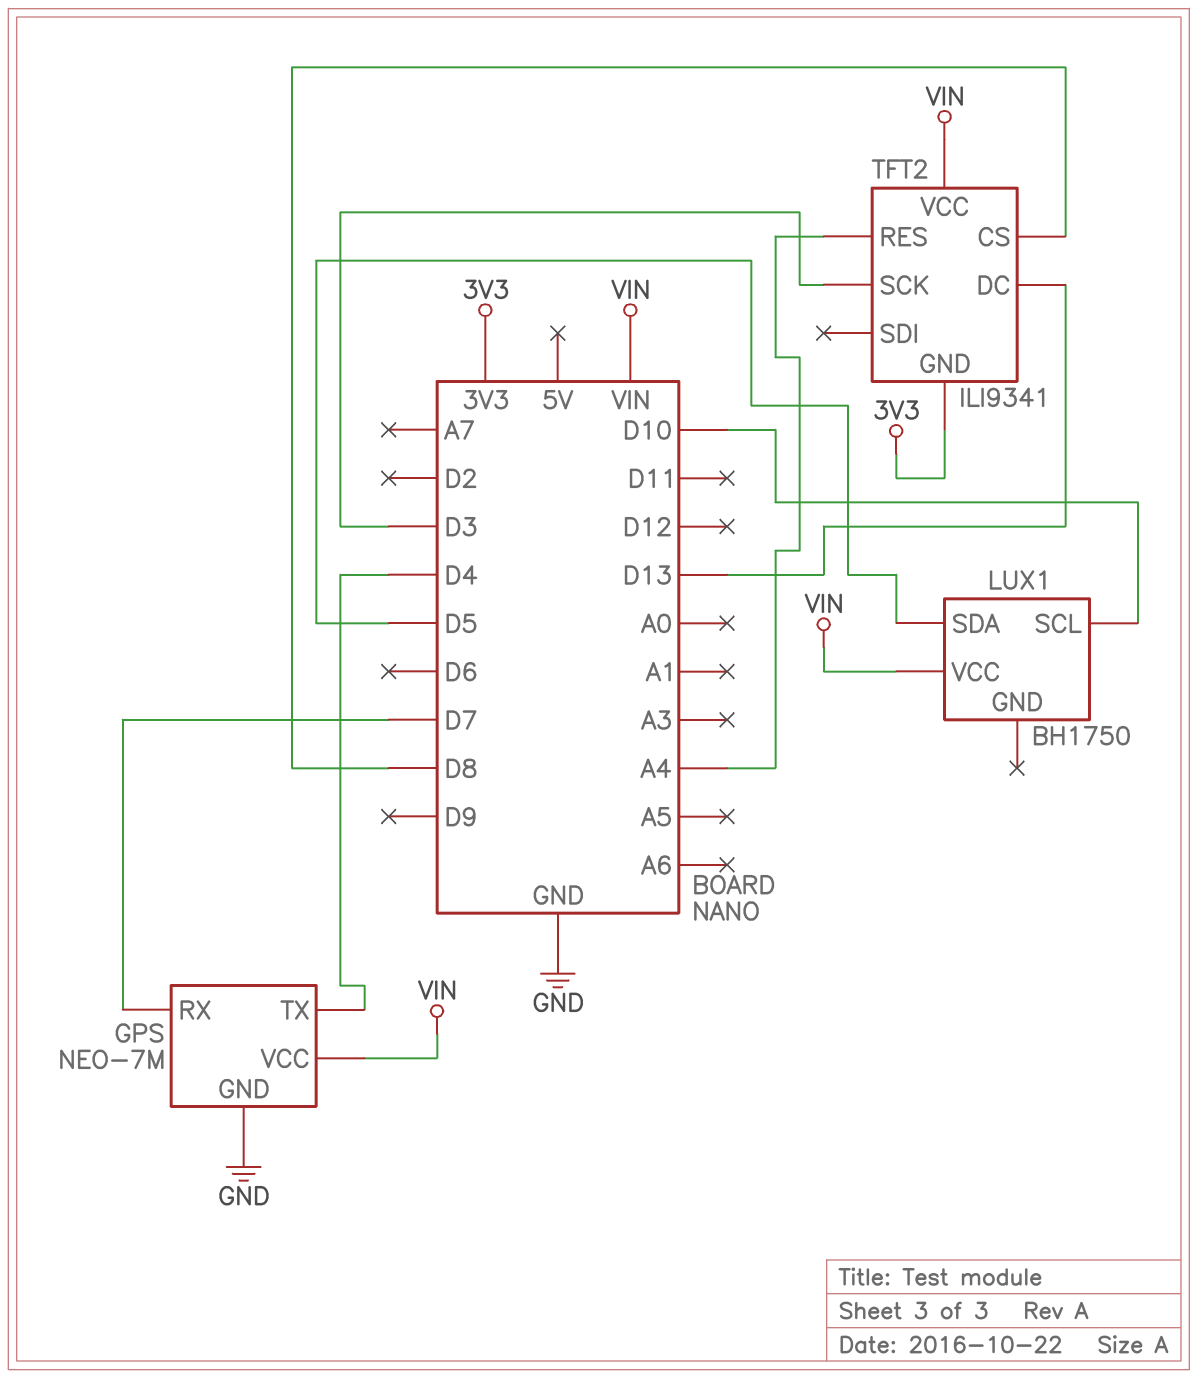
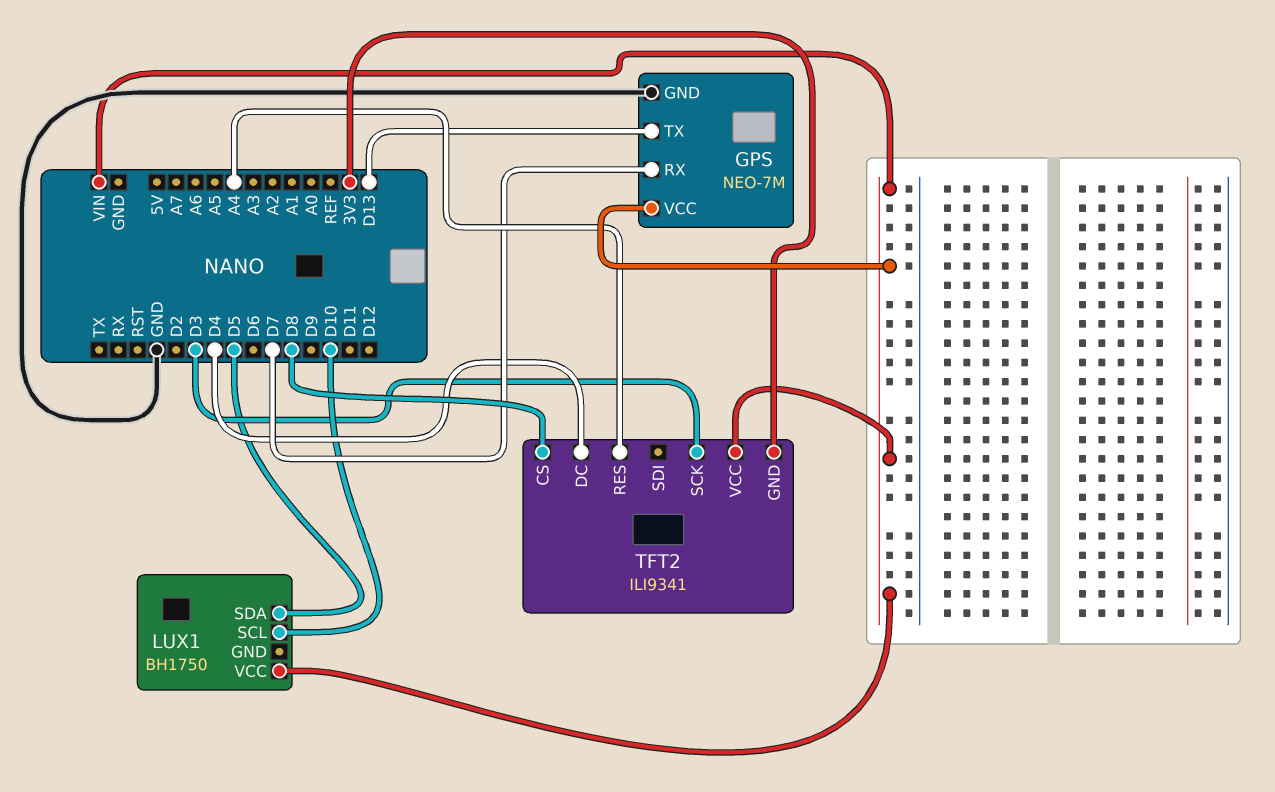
GPS pin TX: D4 -> D13
TFT2 pin DC: D13 -> D4

